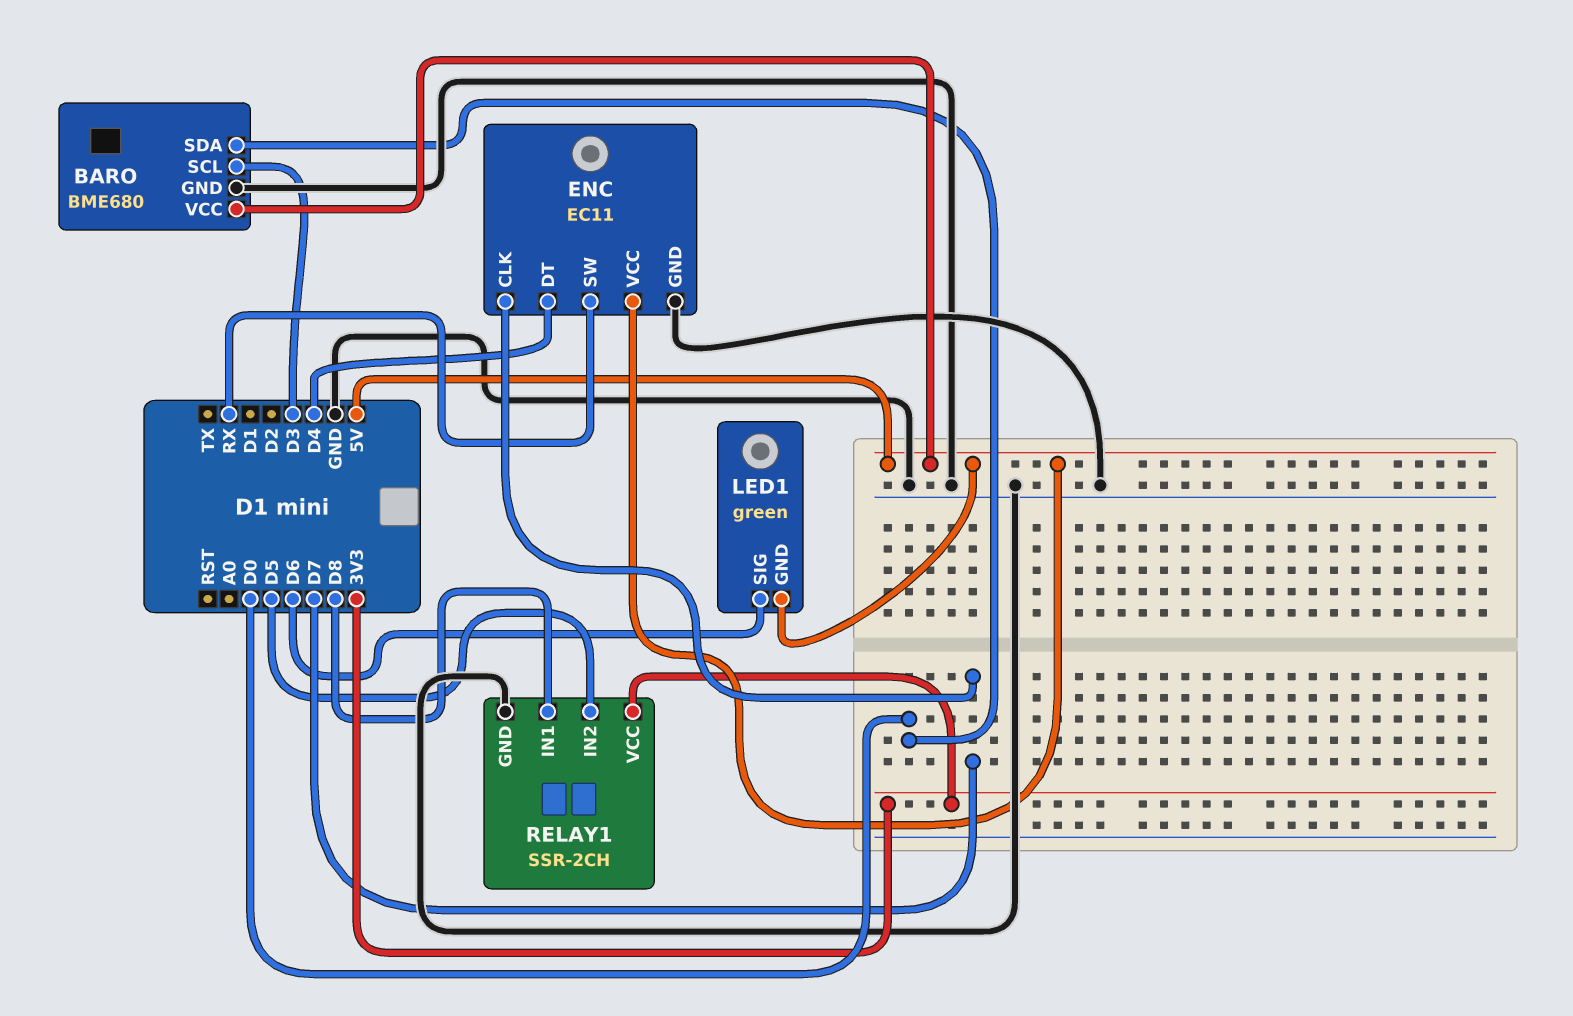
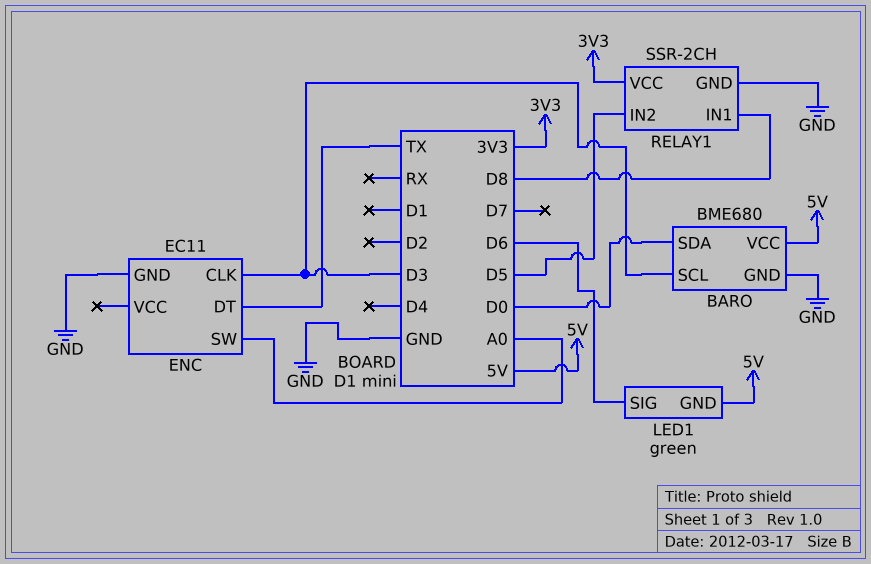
ENC pin CLK: D7 -> D3
ENC pin DT: D4 -> TX
ENC pin SW: RX -> A0
ENC pin VCC: 5V -> none

